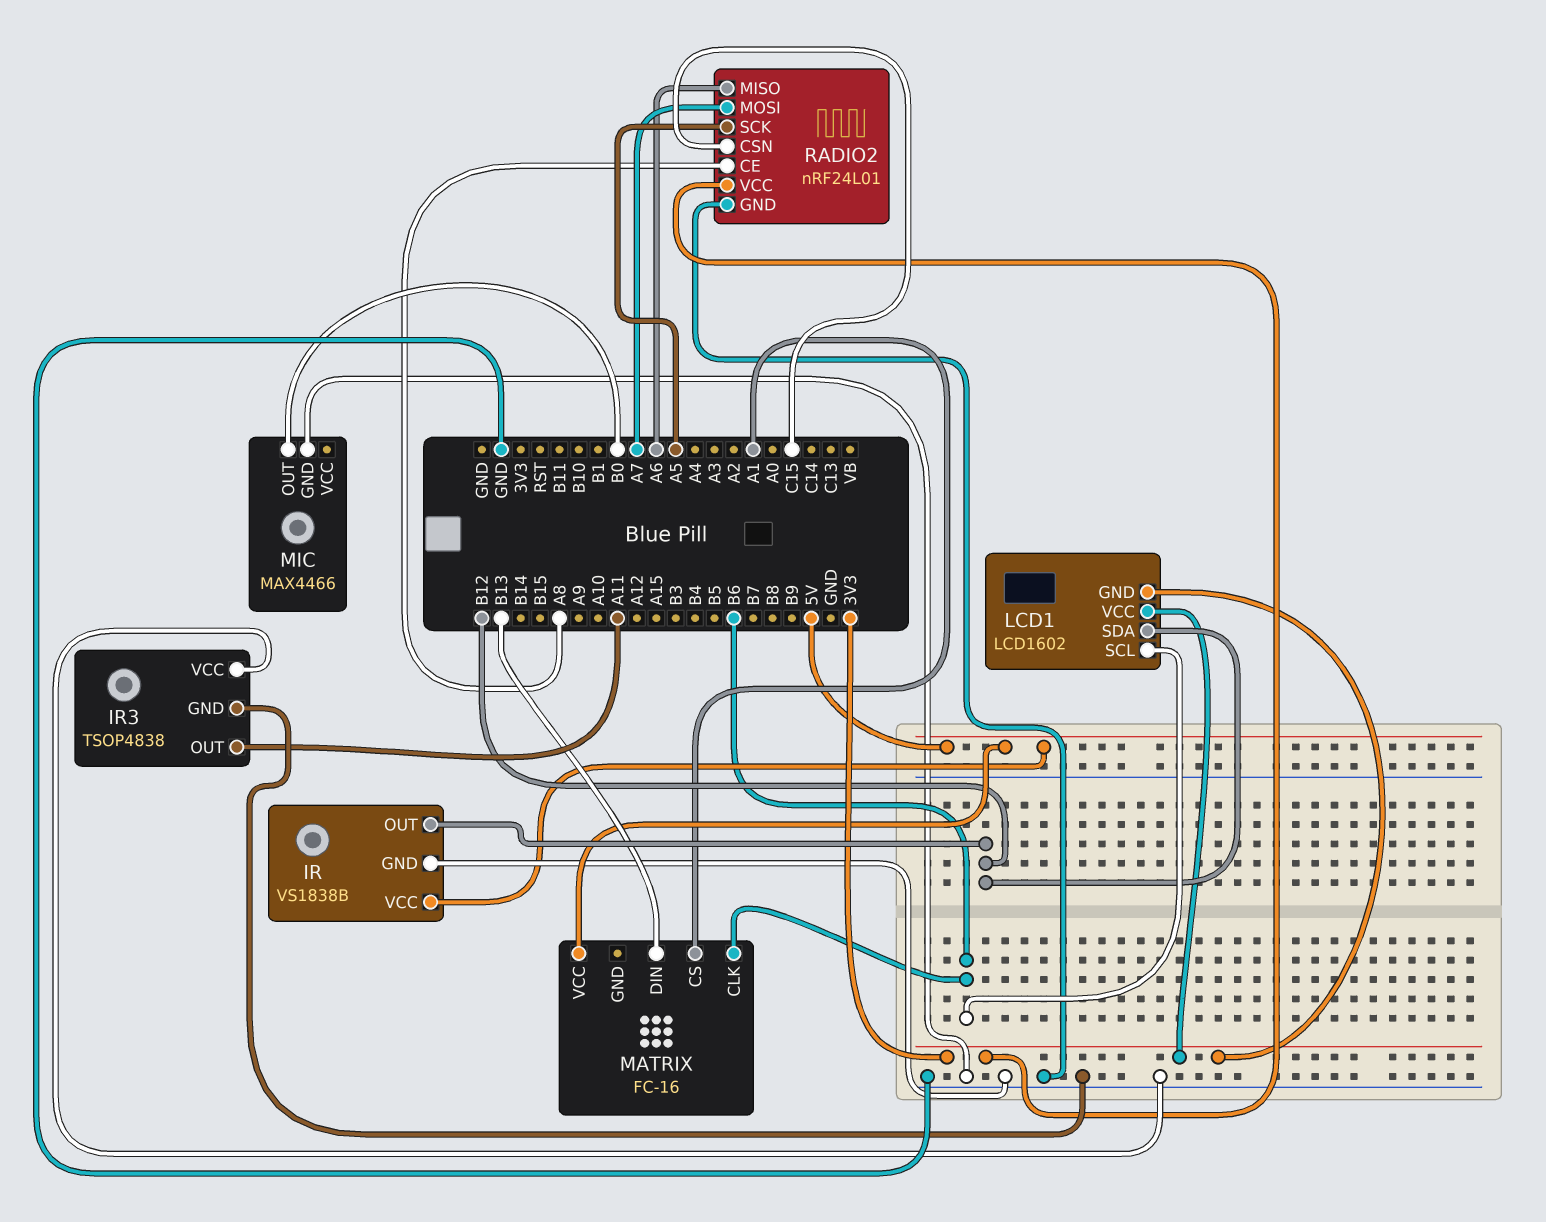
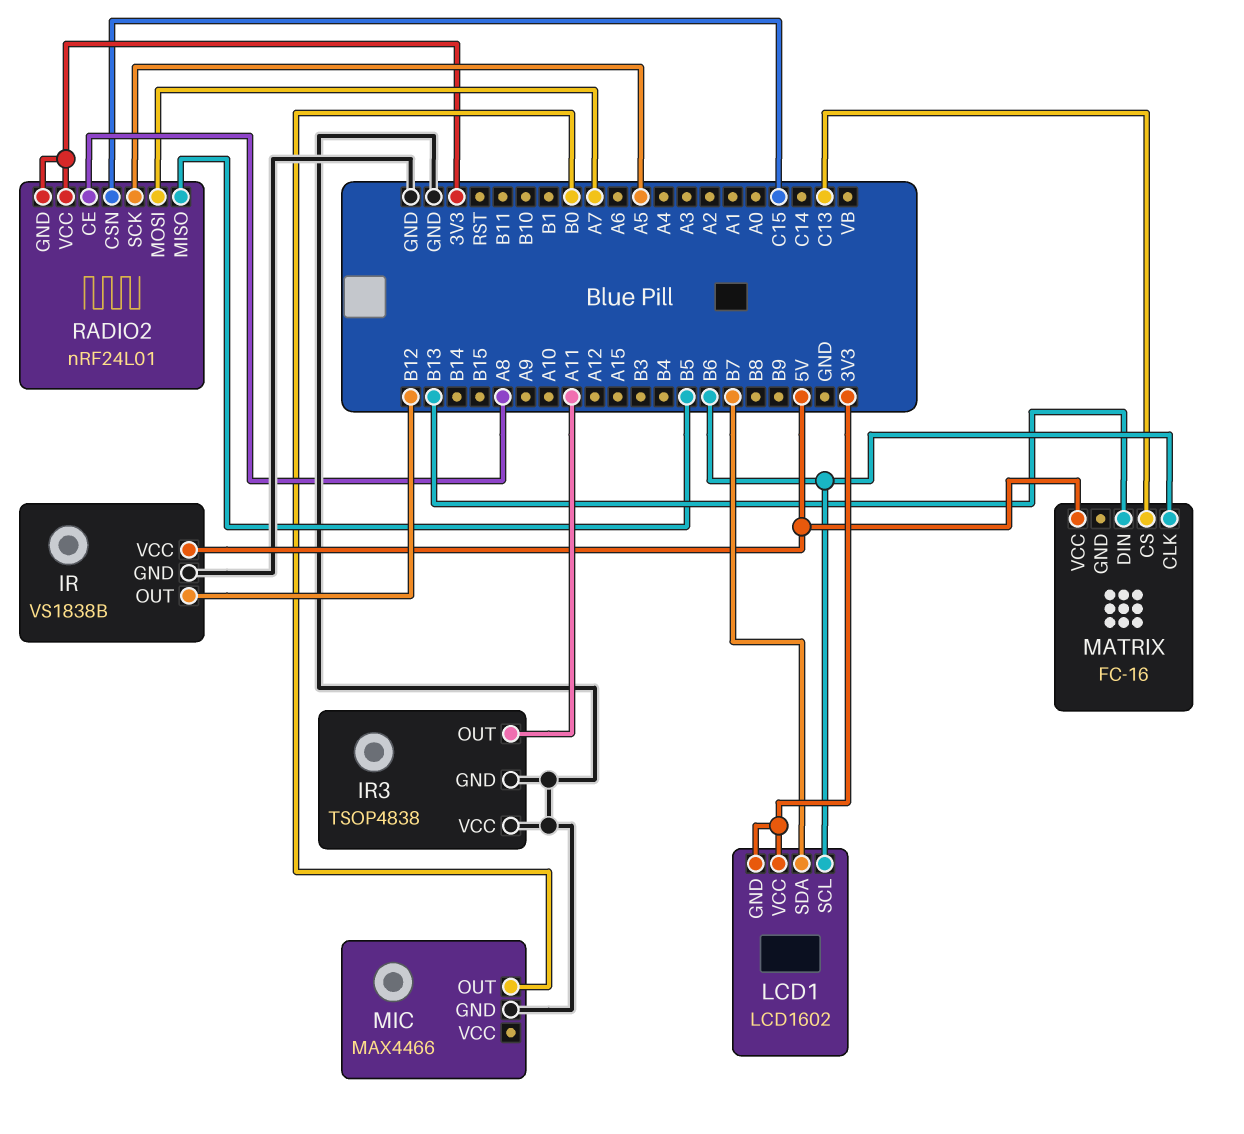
LCD1 pin SDA: B12 -> B7
MATRIX pin CS: A1 -> C13
RADIO2 pin GND: GND -> 3V3
RADIO2 pin MISO: A6 -> B5

